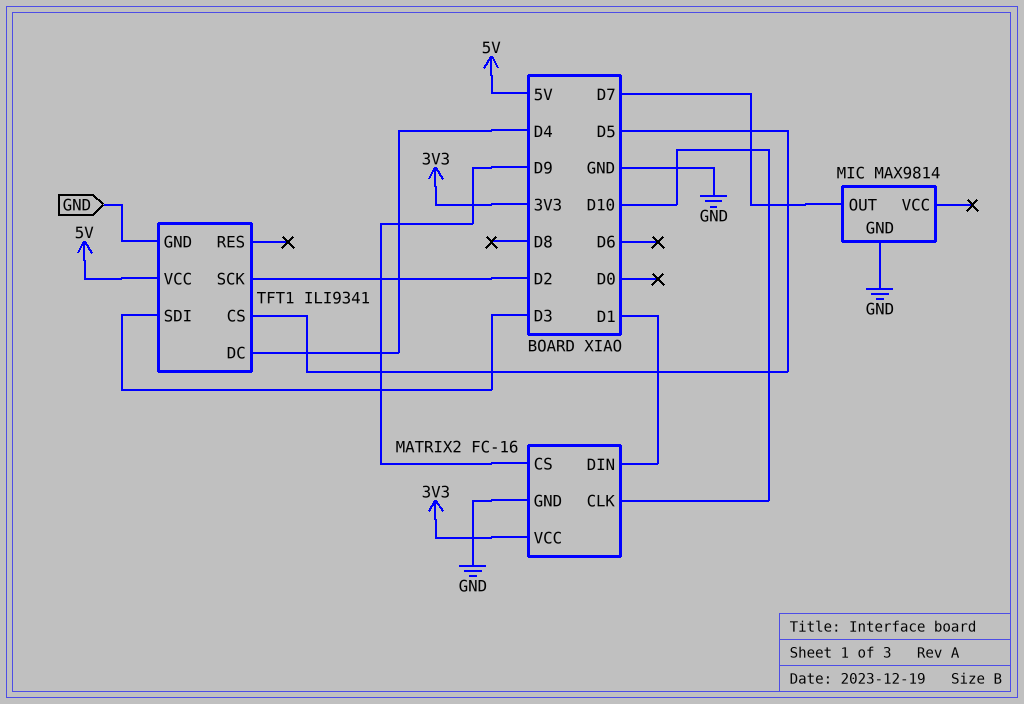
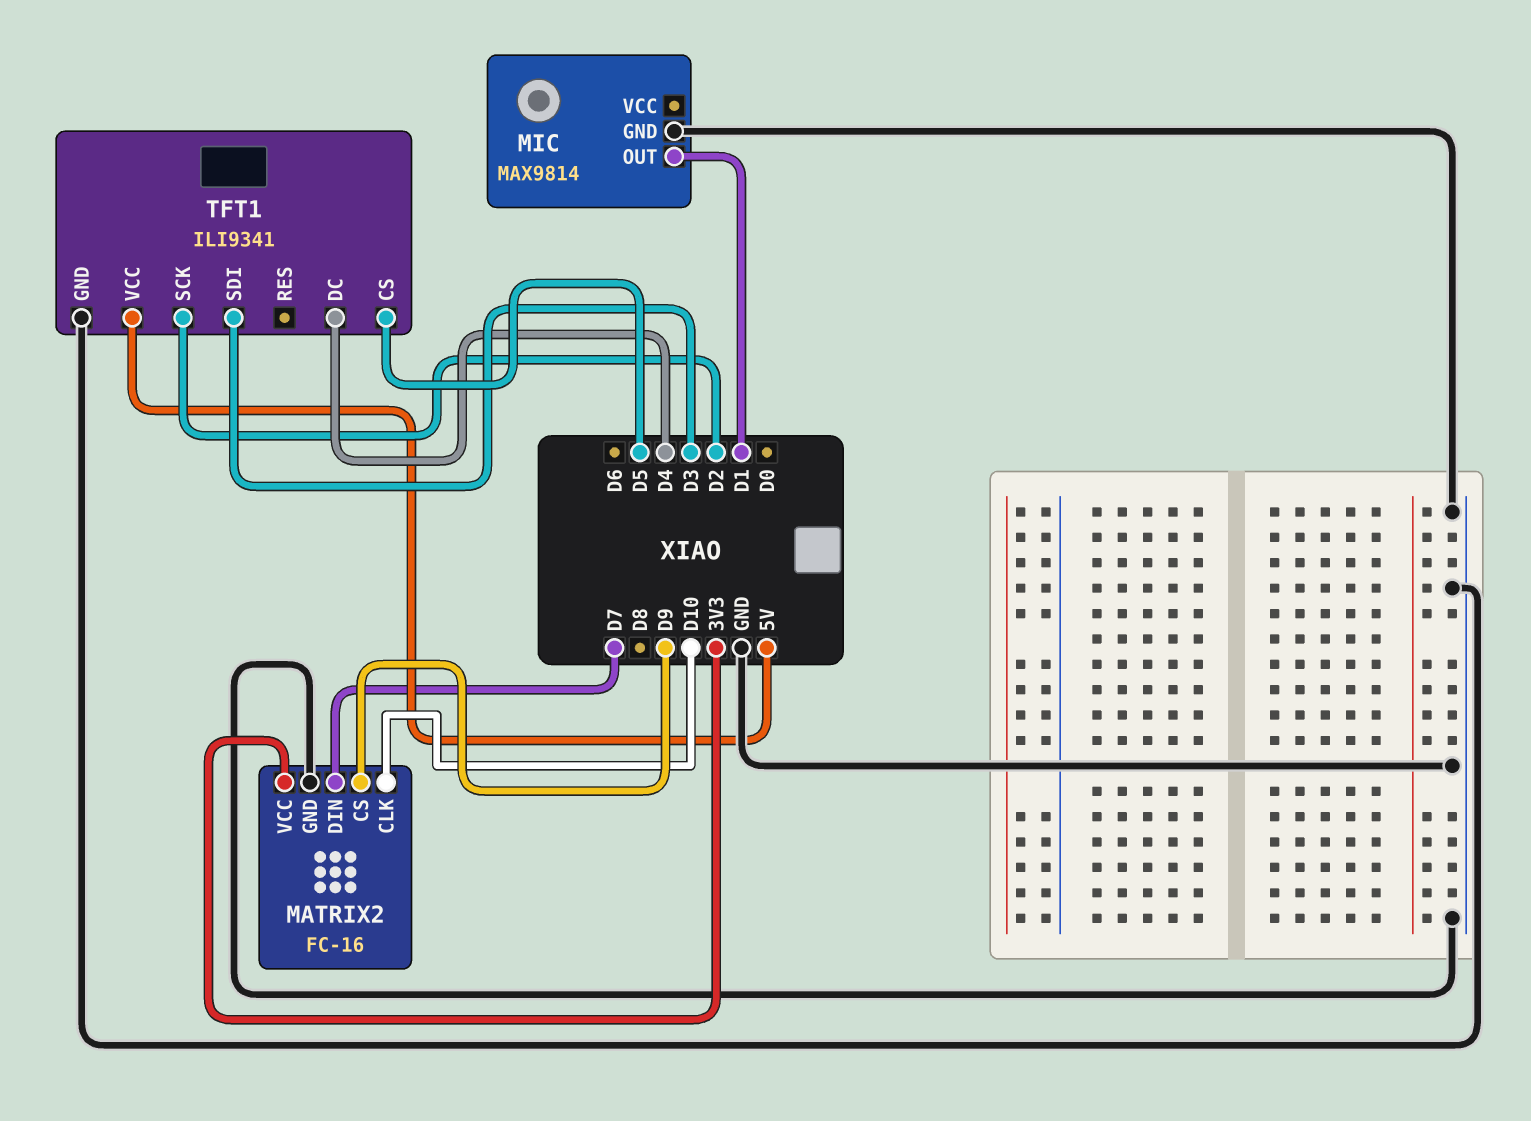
MATRIX2 pin DIN: D1 -> D7
MIC pin OUT: D7 -> D1

